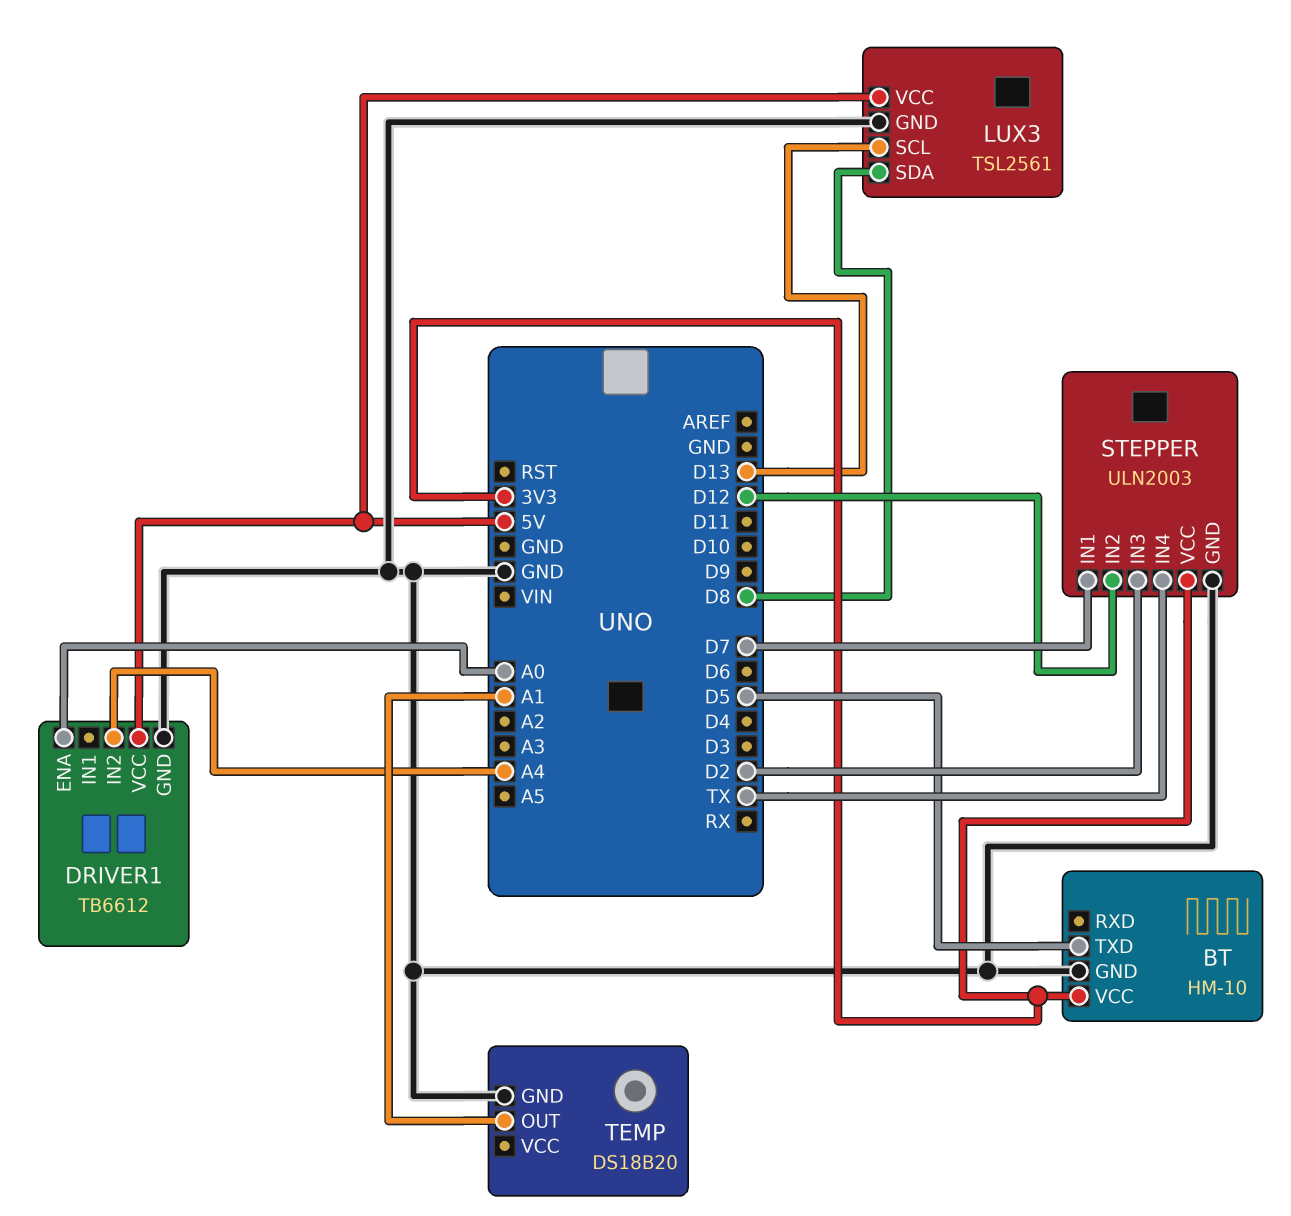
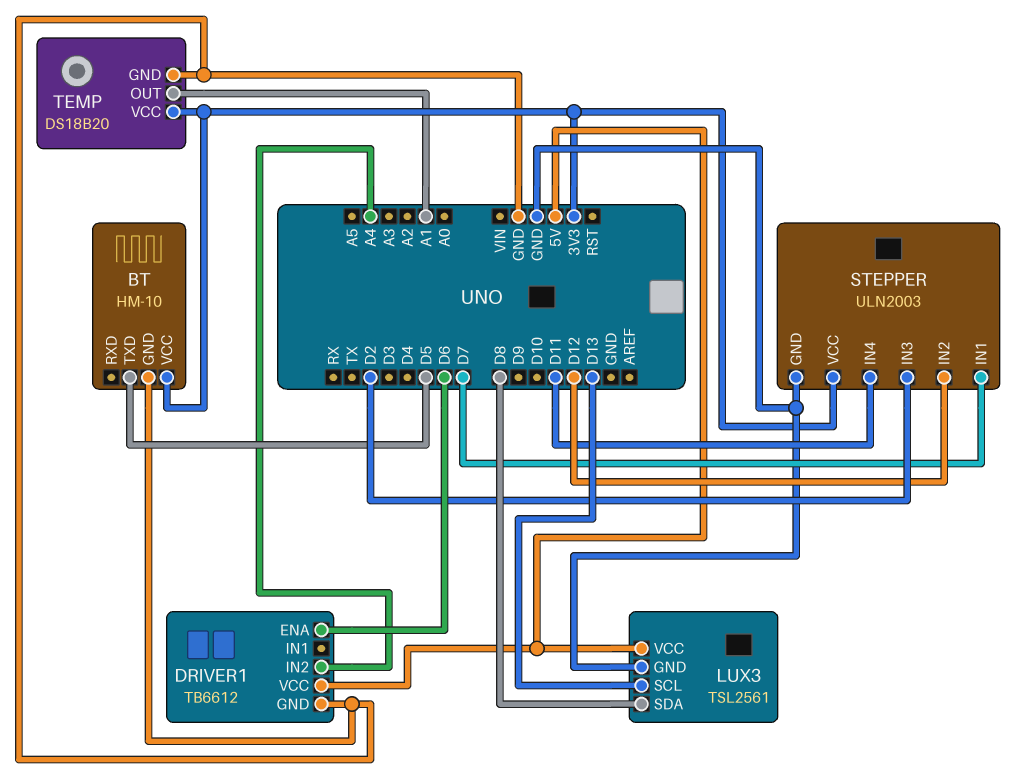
DRIVER1 pin ENA: A0 -> D6
STEPPER pin IN4: TX -> D11
TEMP pin VCC: none -> 3V3

